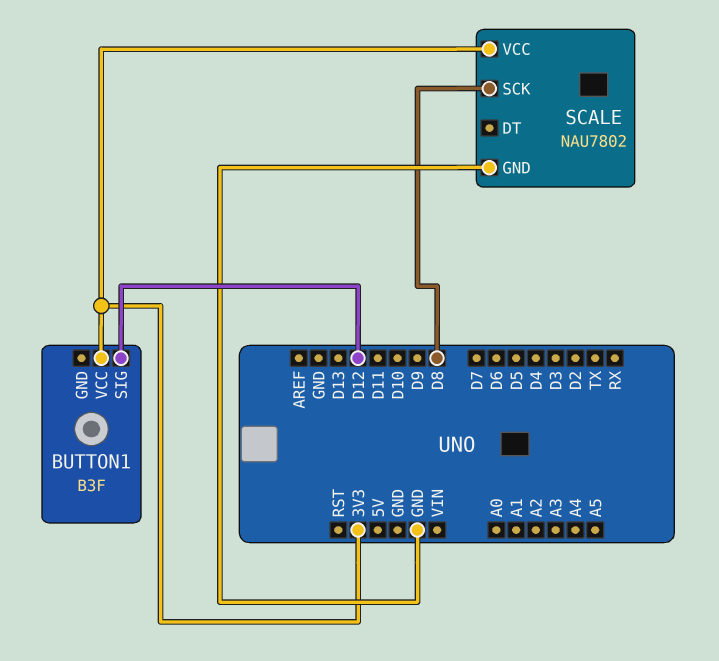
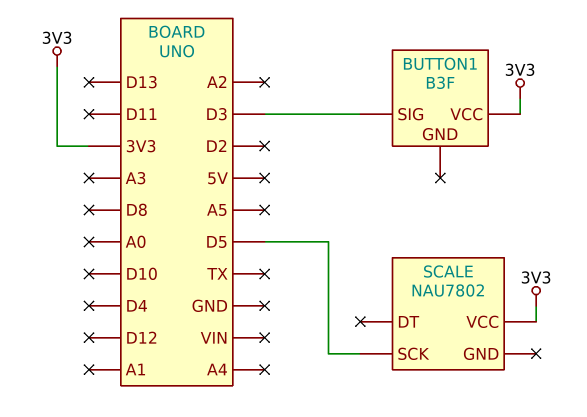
BUTTON1 pin SIG: D12 -> D3
SCALE pin GND: GND -> none
SCALE pin SCK: D8 -> D5

